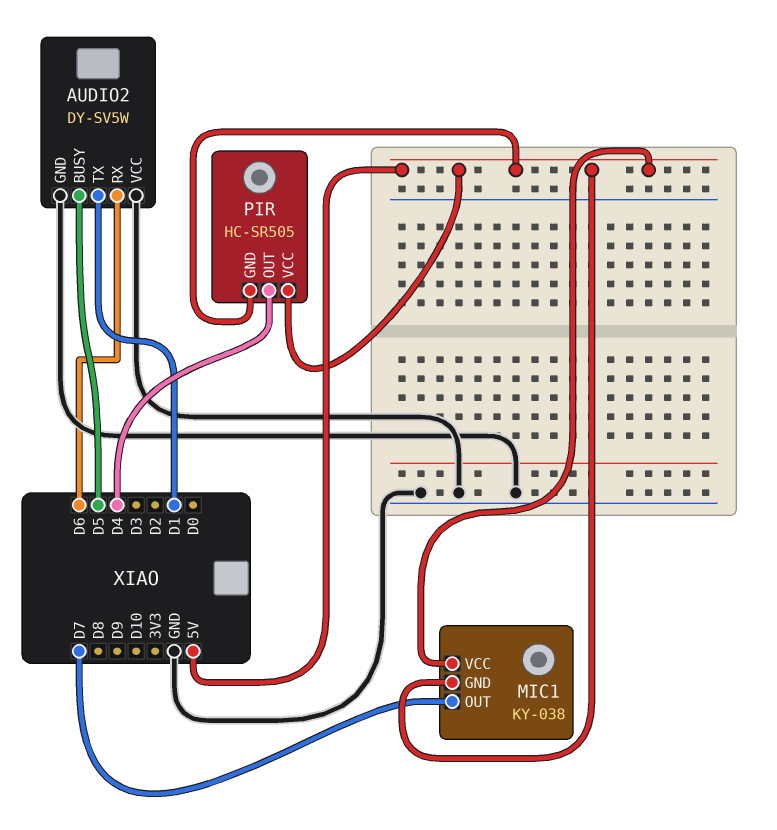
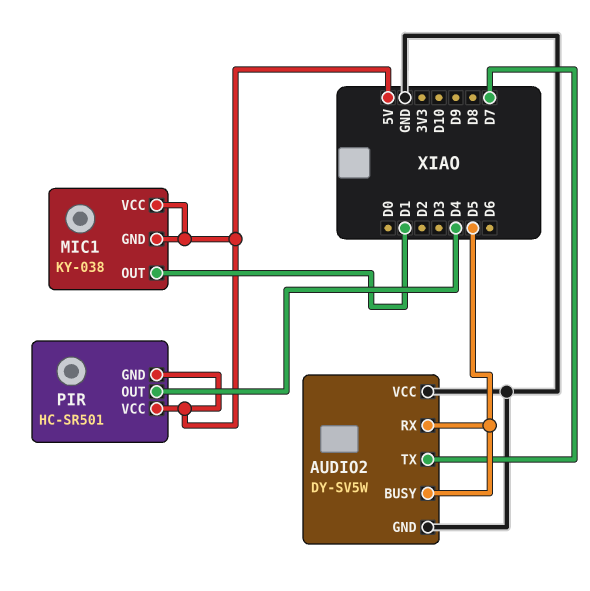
AUDIO2 pin RX: D6 -> D5
AUDIO2 pin TX: D1 -> D7
MIC1 pin OUT: D7 -> D1
PIR: HC-SR505 -> HC-SR501

